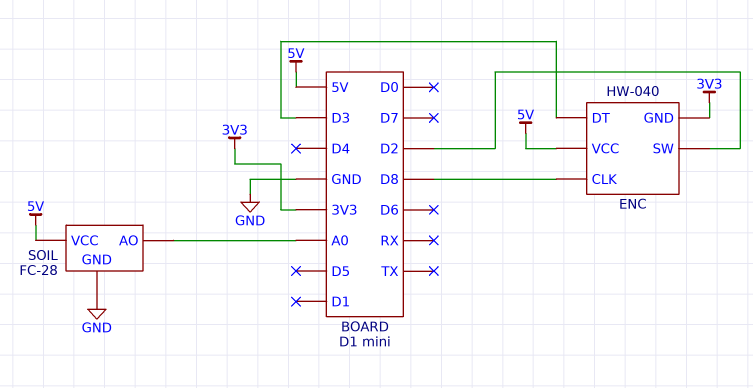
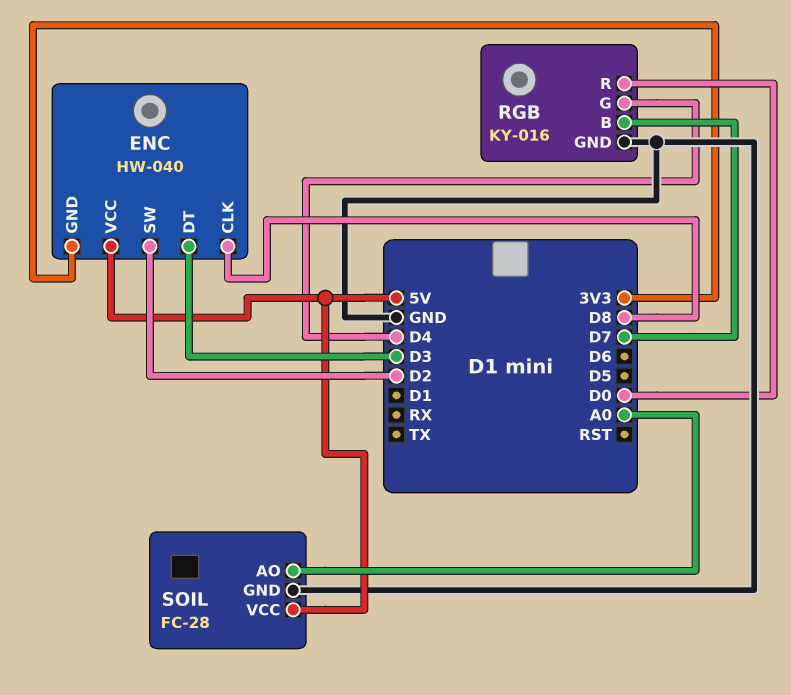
RGB: none -> KY-016
RGB pin B: none -> D7
RGB pin G: none -> D4
RGB pin GND: none -> GND
RGB pin R: none -> D0

